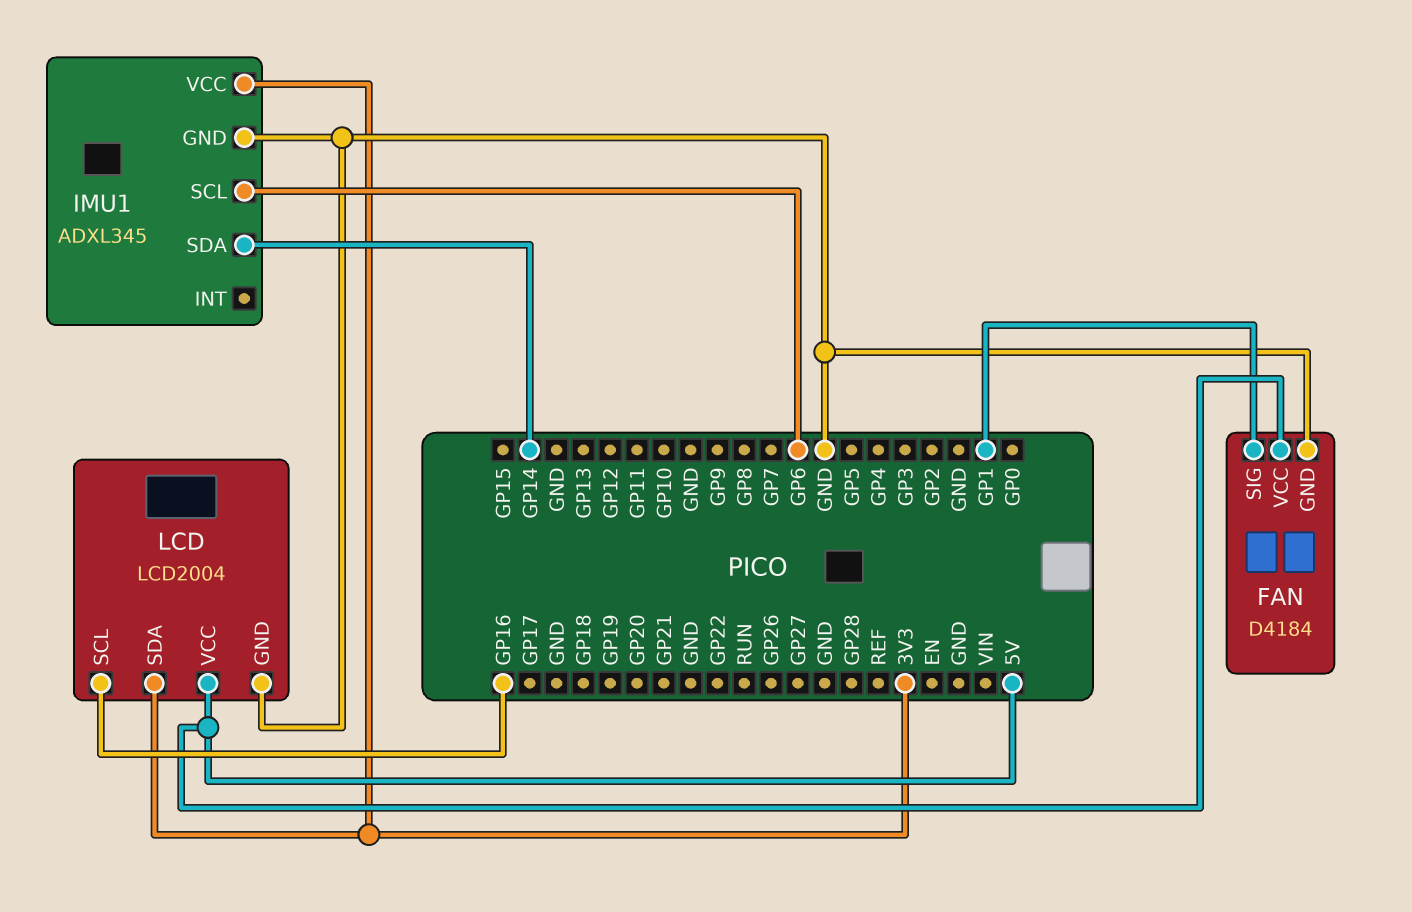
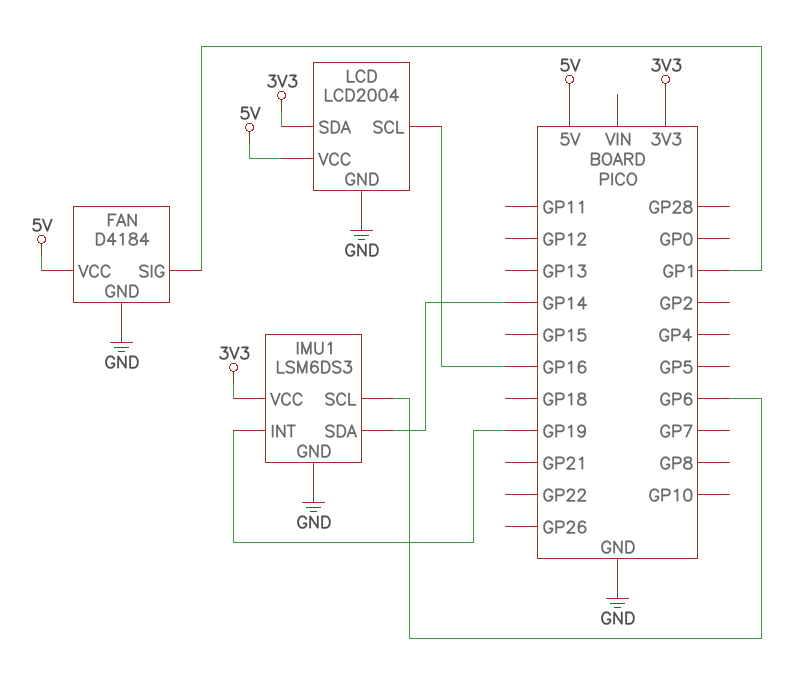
IMU1: ADXL345 -> LSM6DS3
IMU1 pin INT: none -> GP19

